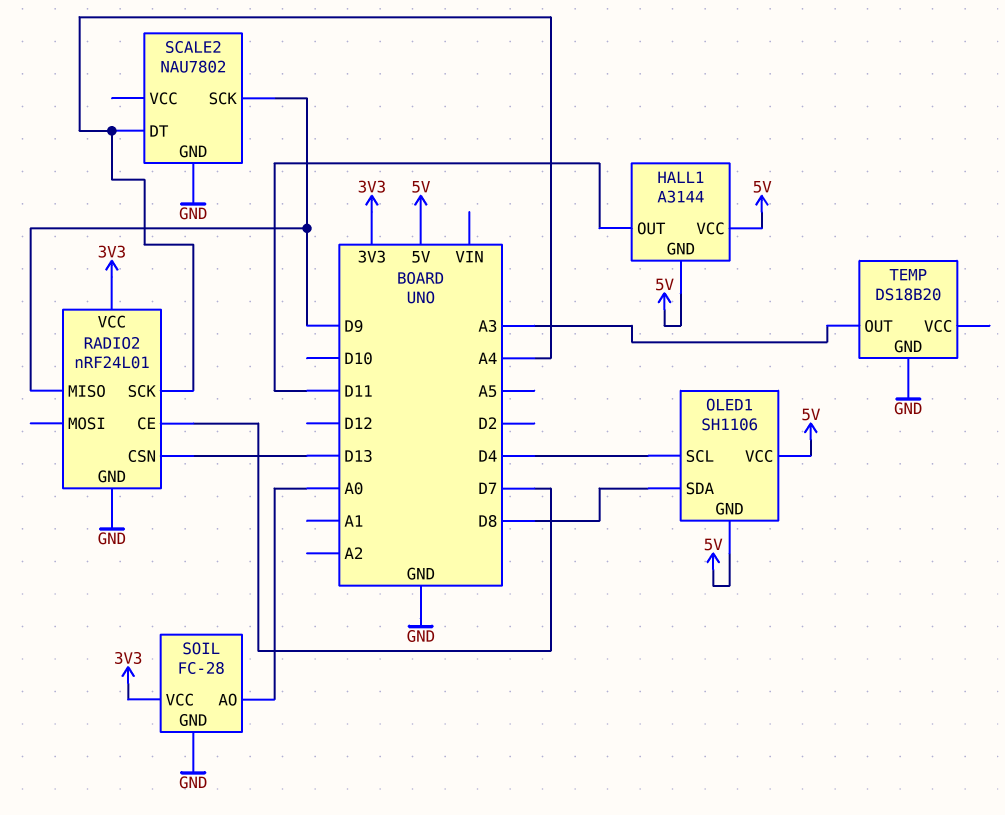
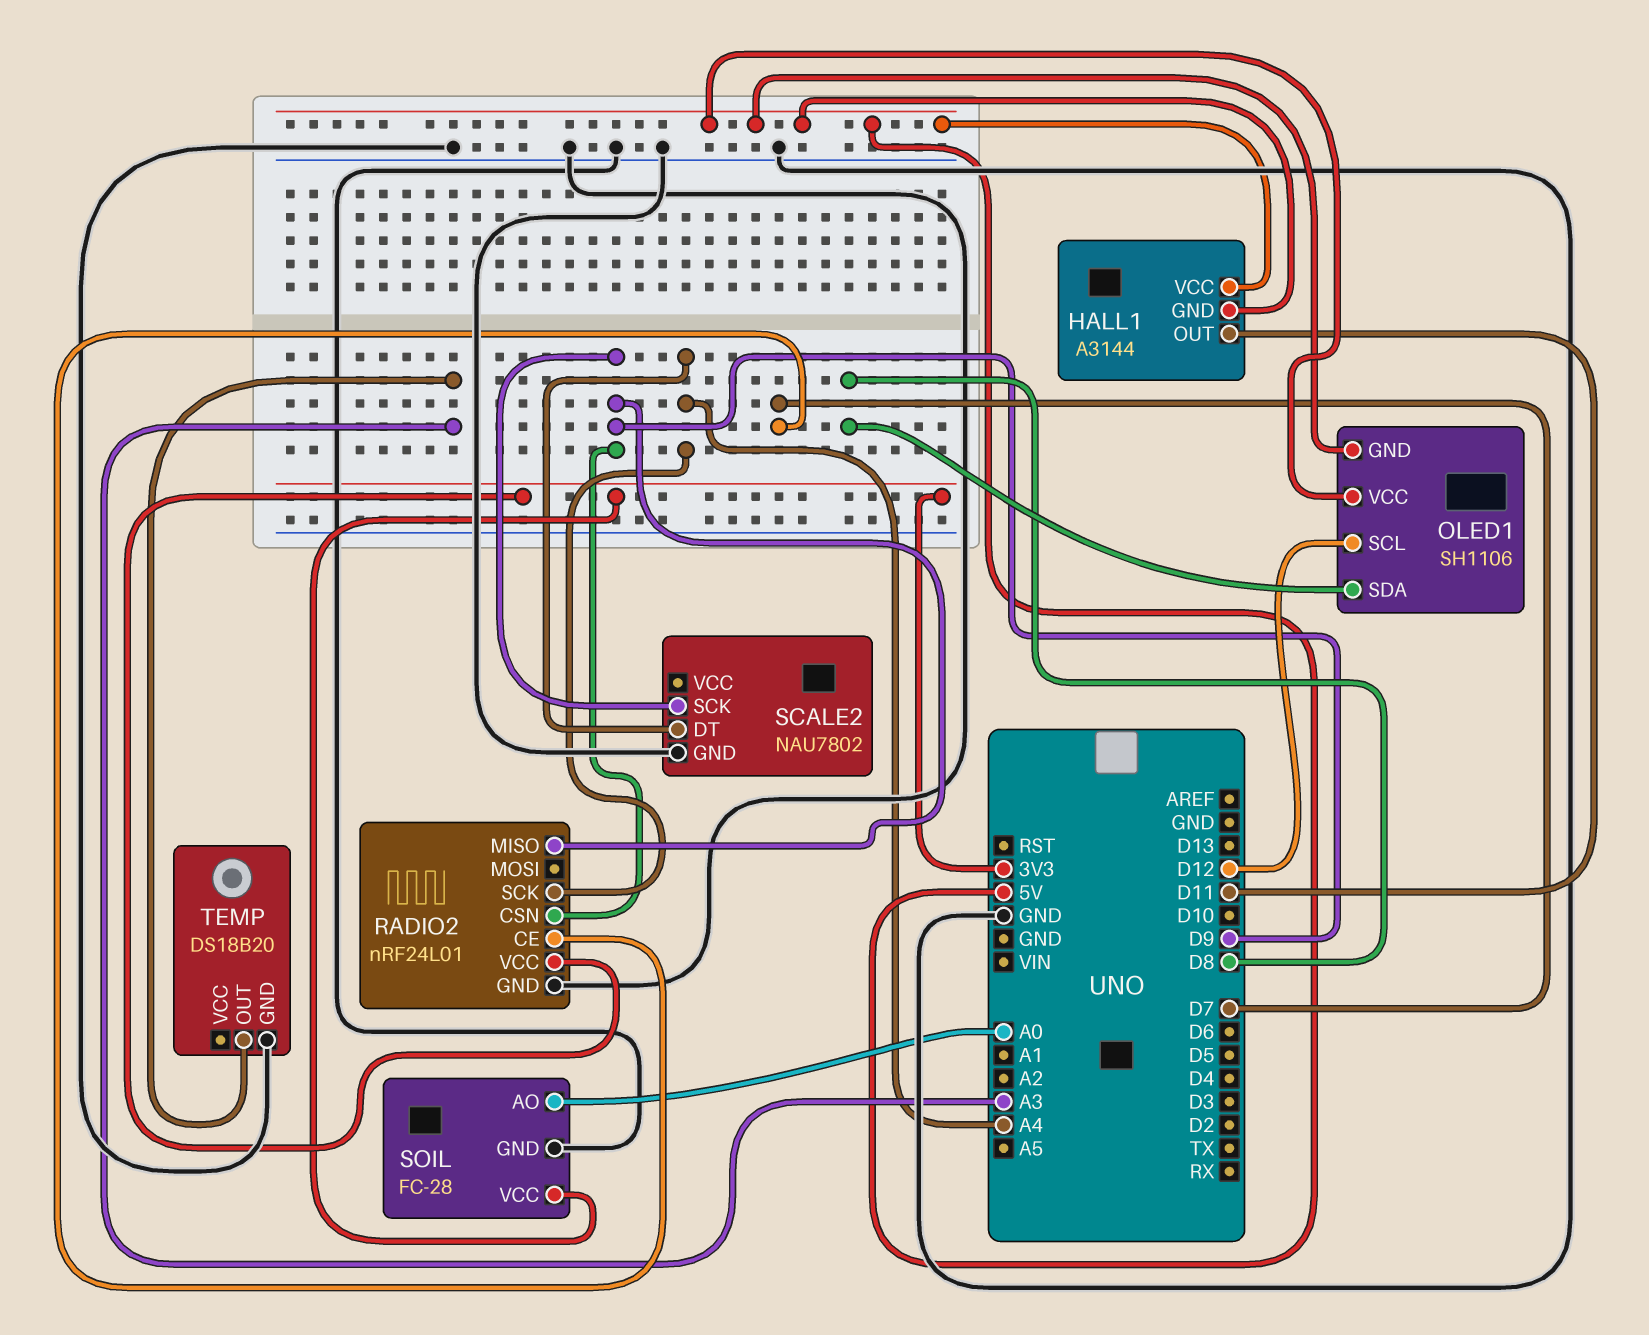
OLED1 pin SCL: D4 -> D12
RADIO2 pin CSN: D13 -> D9

